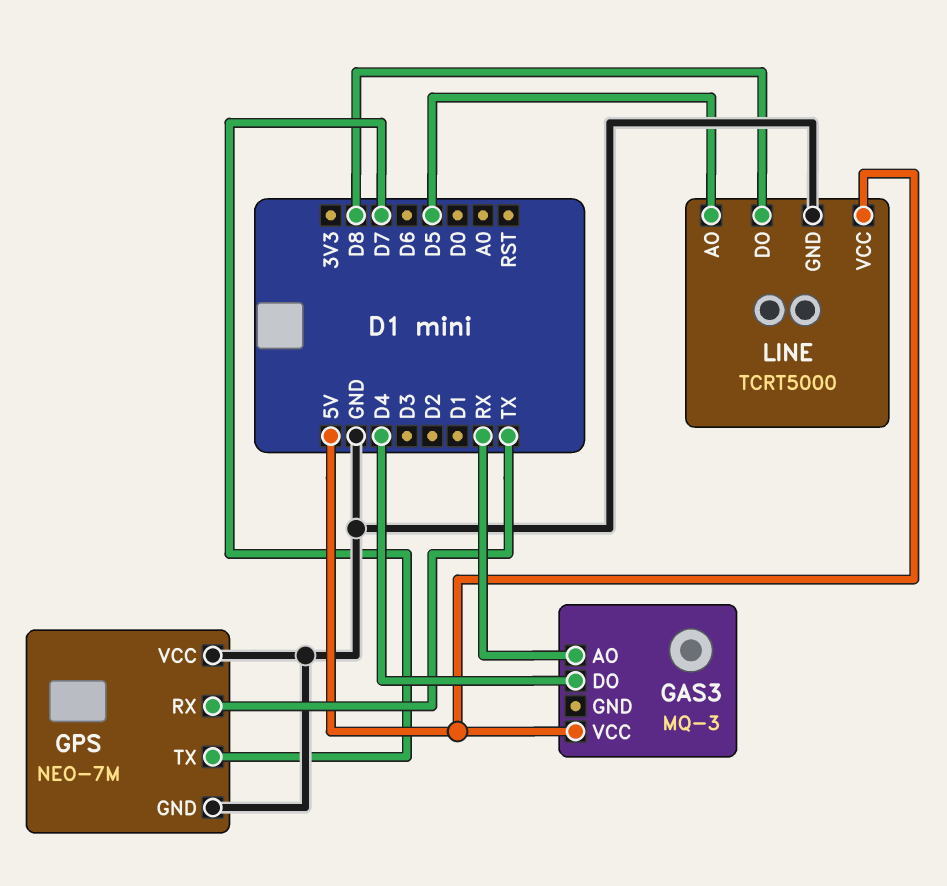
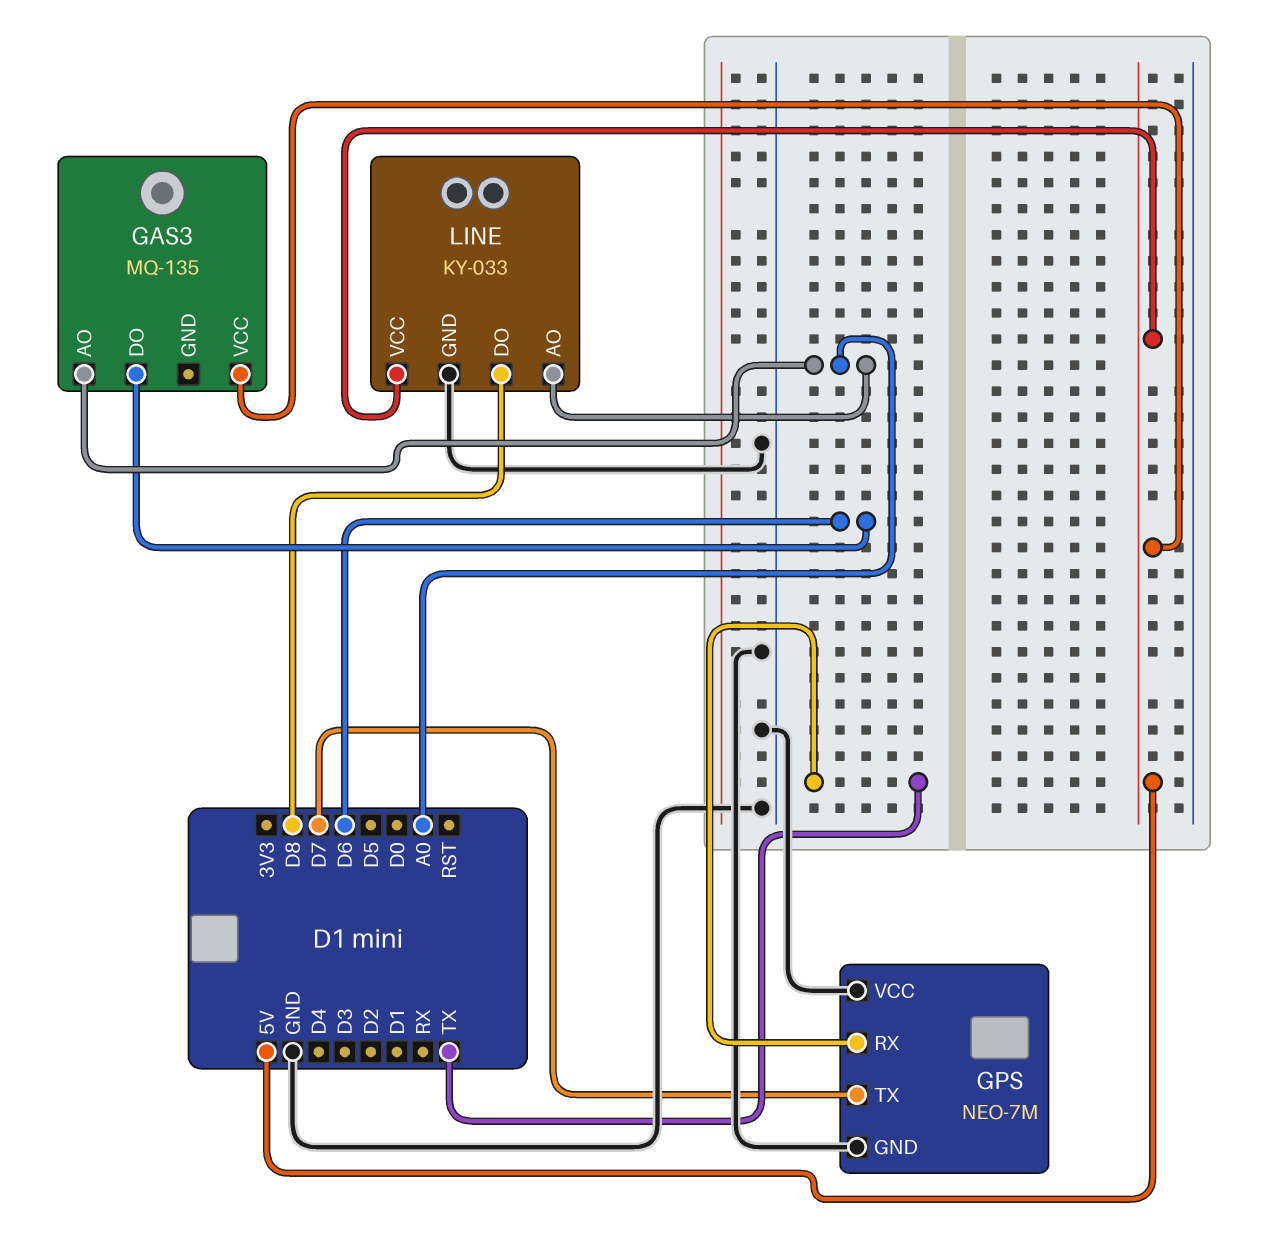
GAS3: MQ-3 -> MQ-135
GAS3 pin AO: RX -> A0
GAS3 pin DO: D4 -> D6
LINE: TCRT5000 -> KY-033
LINE pin AO: D5 -> A0

